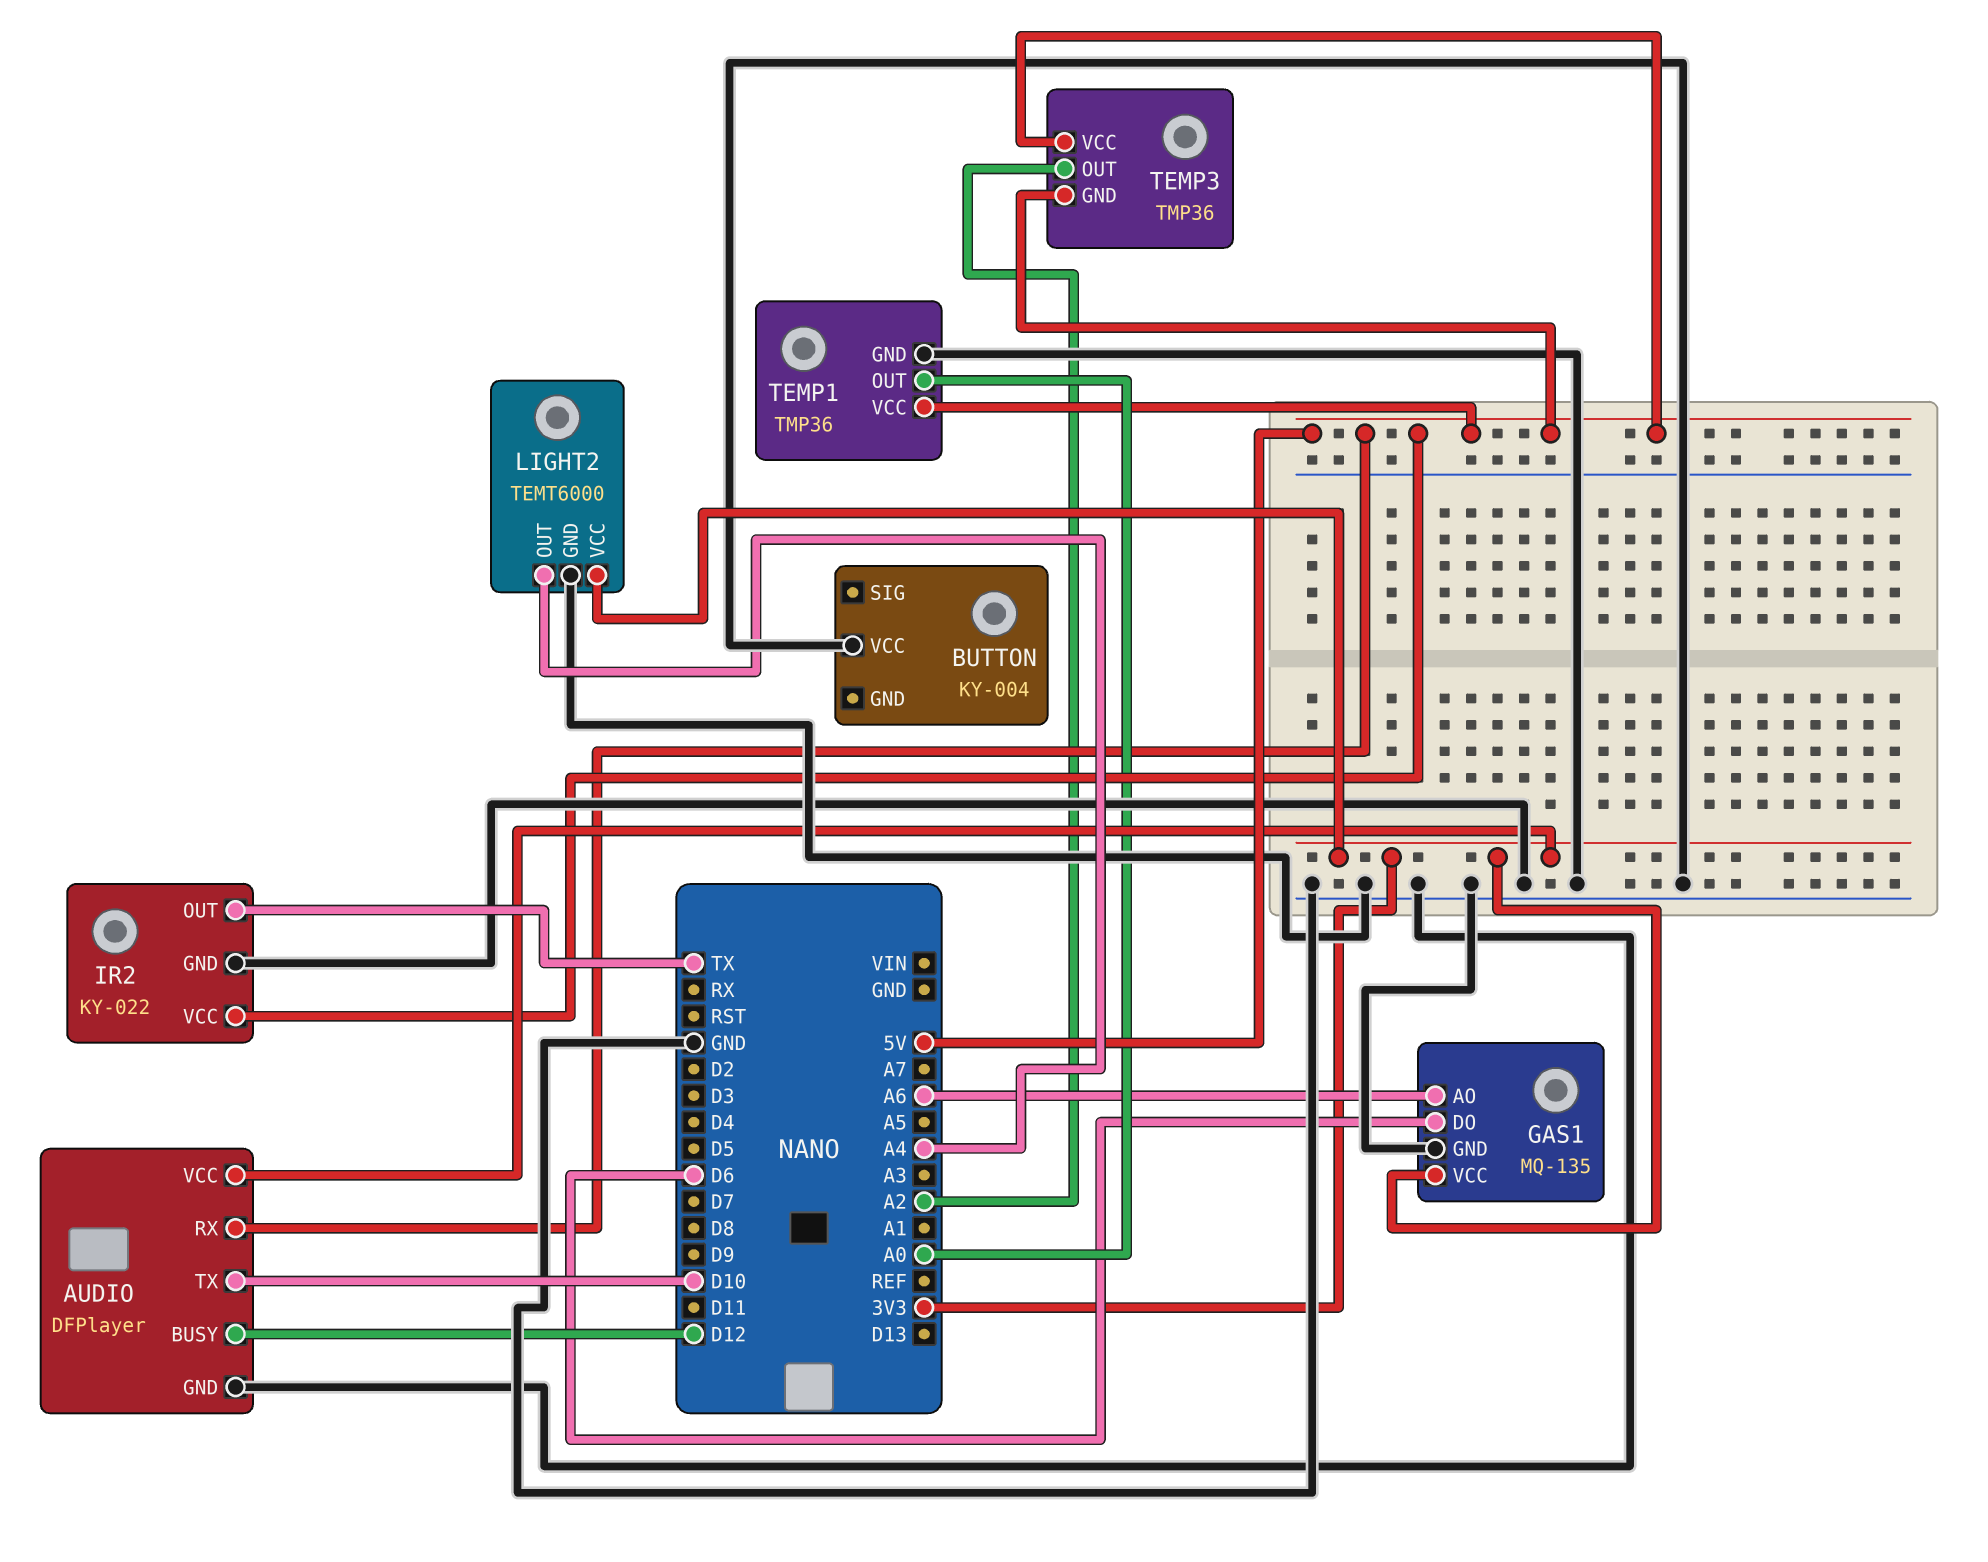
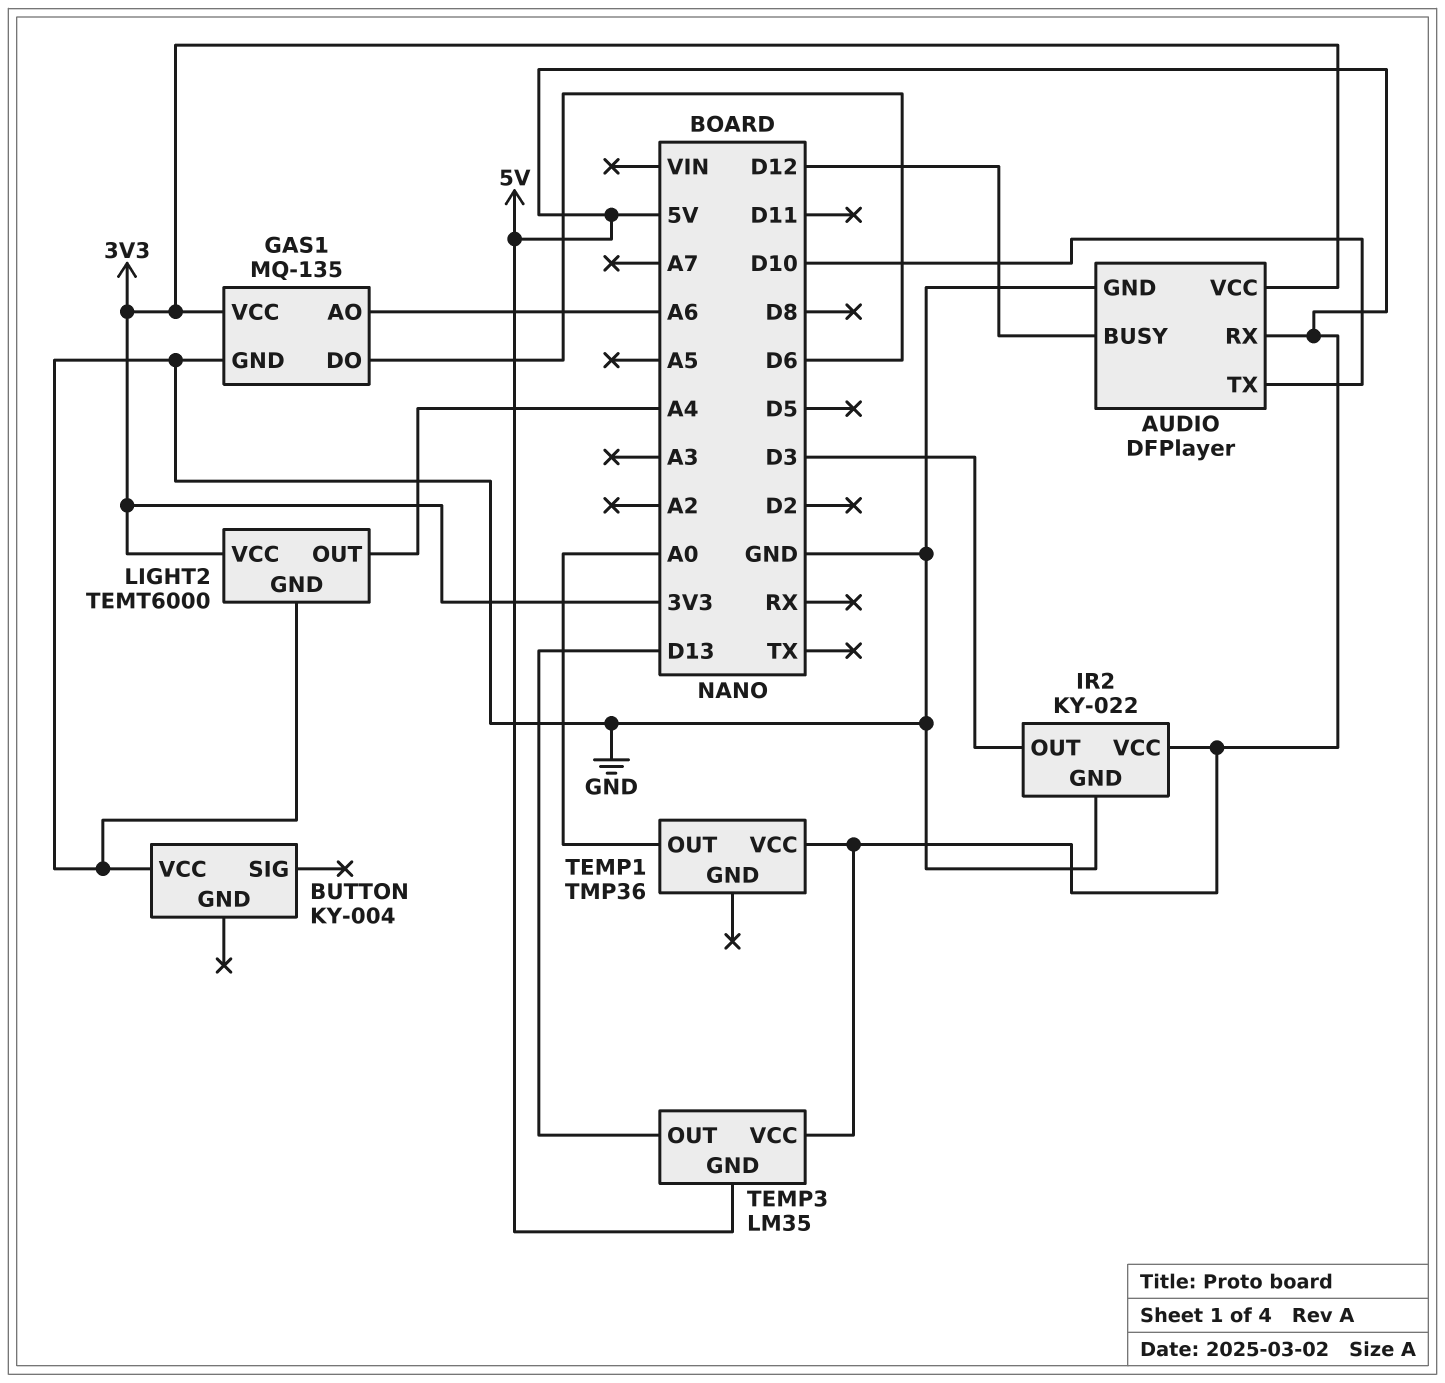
IR2 pin OUT: TX -> D3
TEMP1 pin GND: GND -> none
TEMP3: TMP36 -> LM35
TEMP3 pin OUT: A2 -> D13

